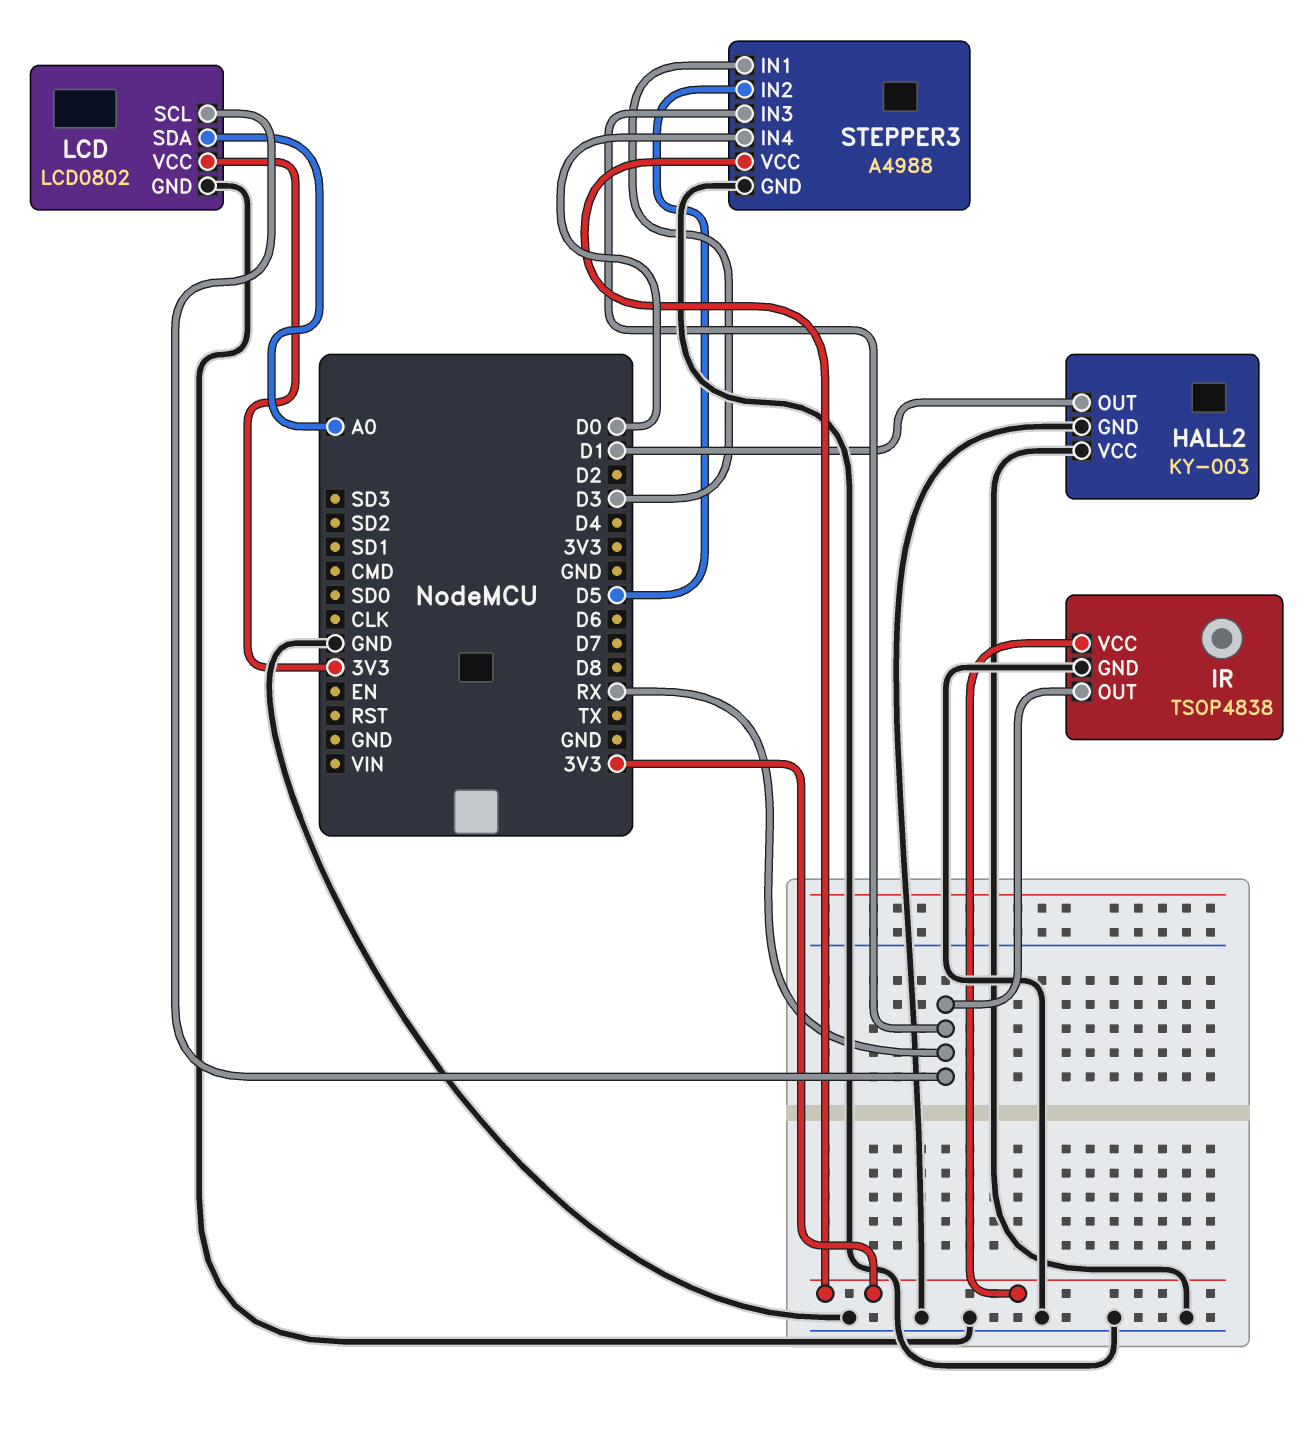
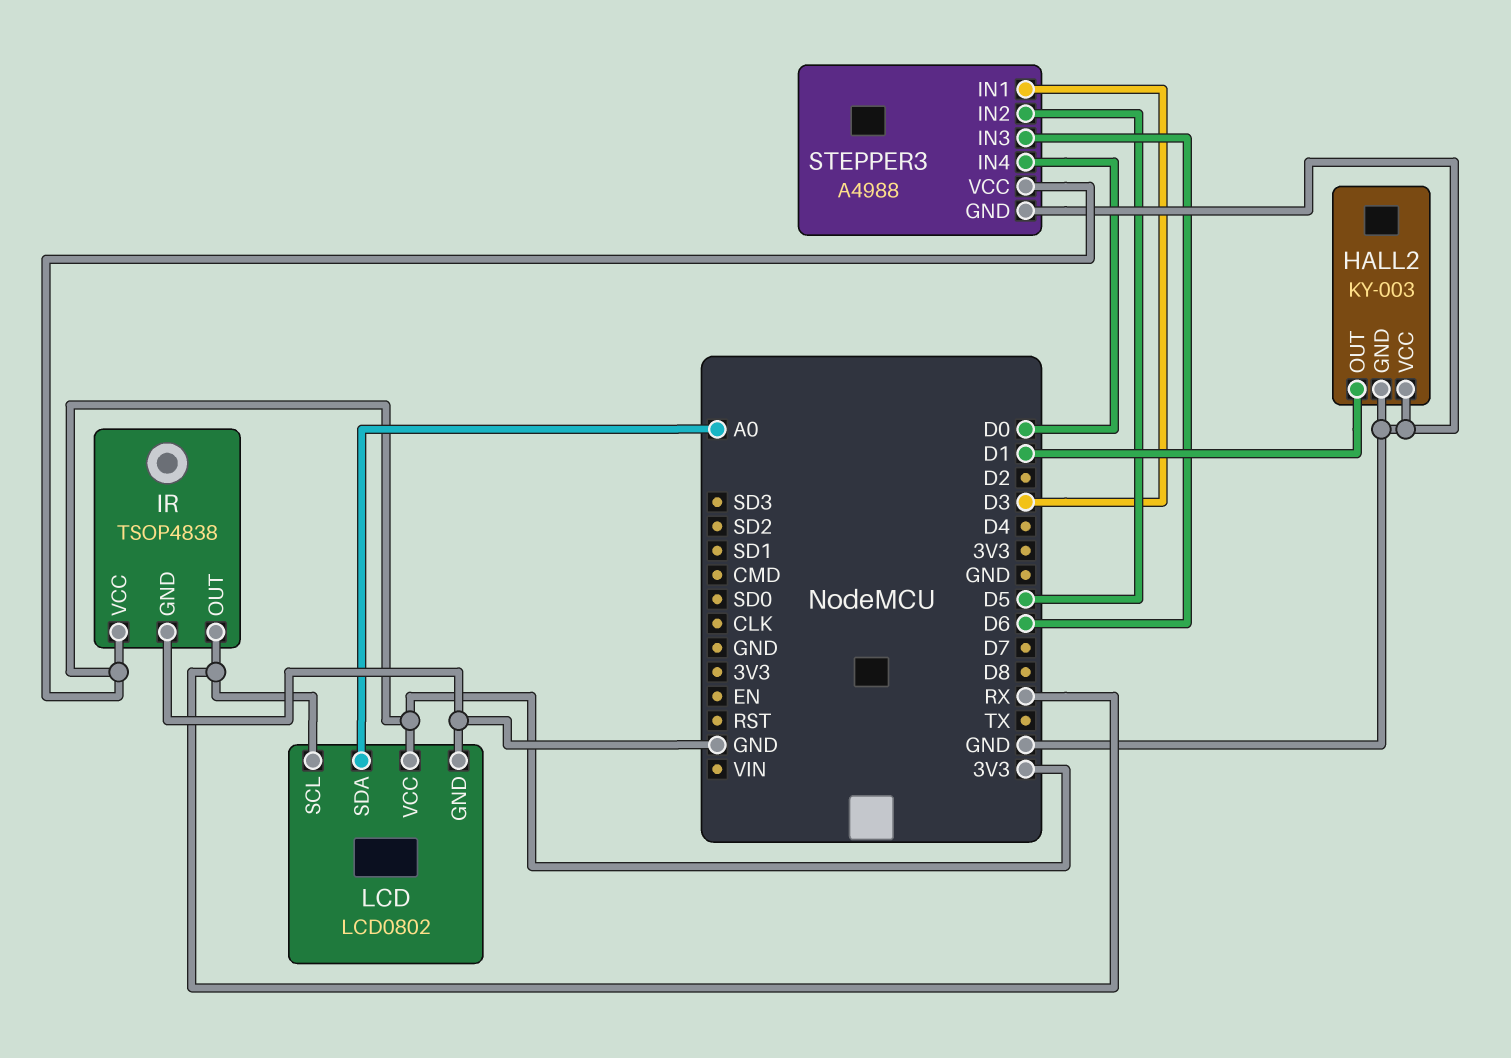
STEPPER3 pin IN3: RX -> D6

